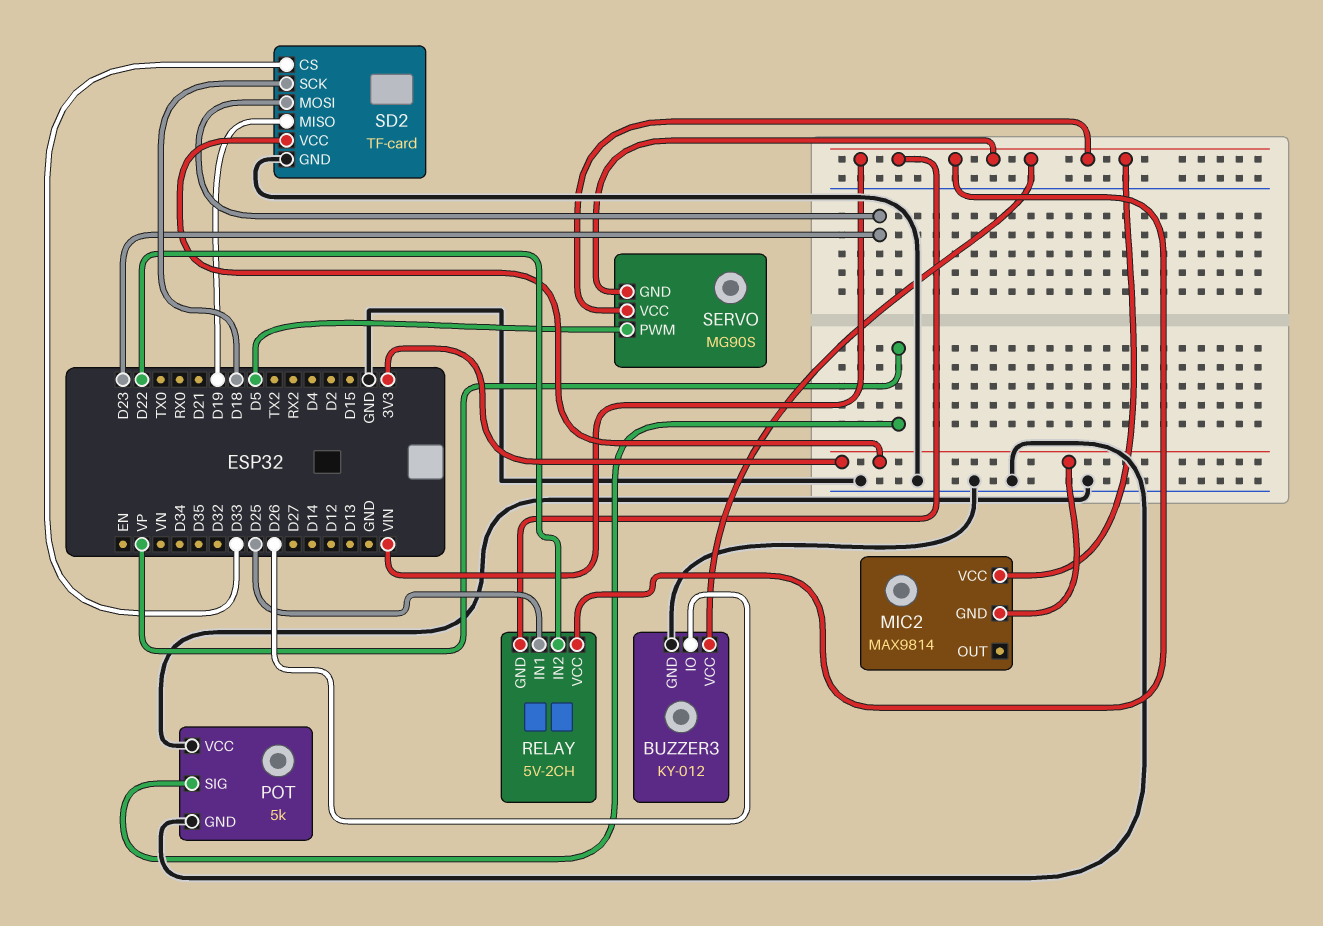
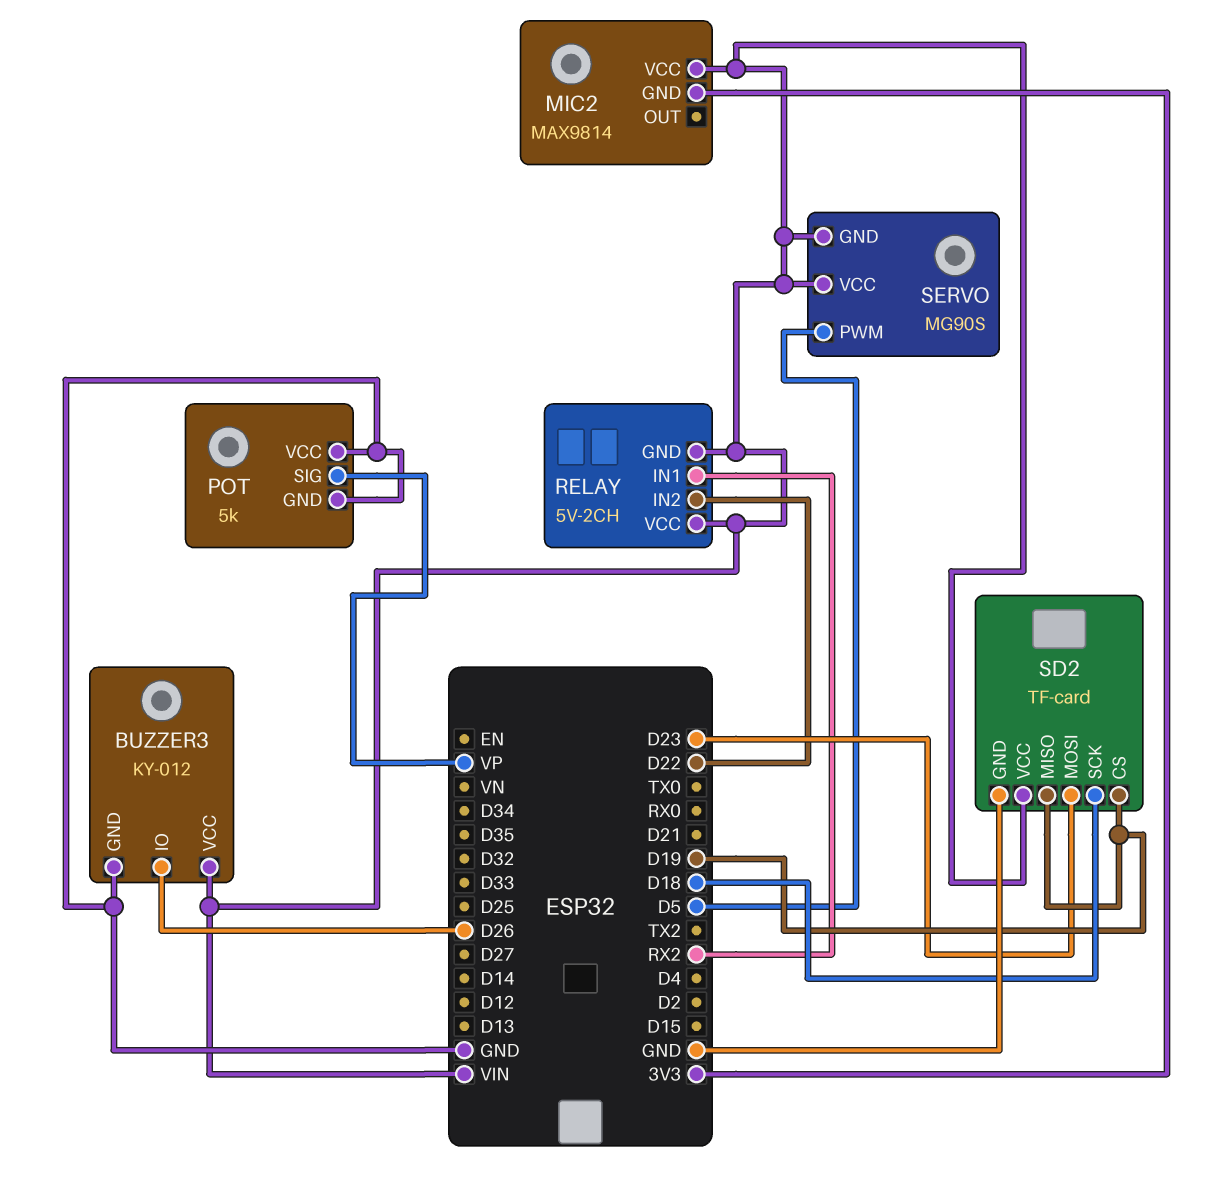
RELAY pin IN1: D25 -> RX2
SD2 pin CS: D33 -> D19
SD2 pin VCC: 3V3 -> VIN

